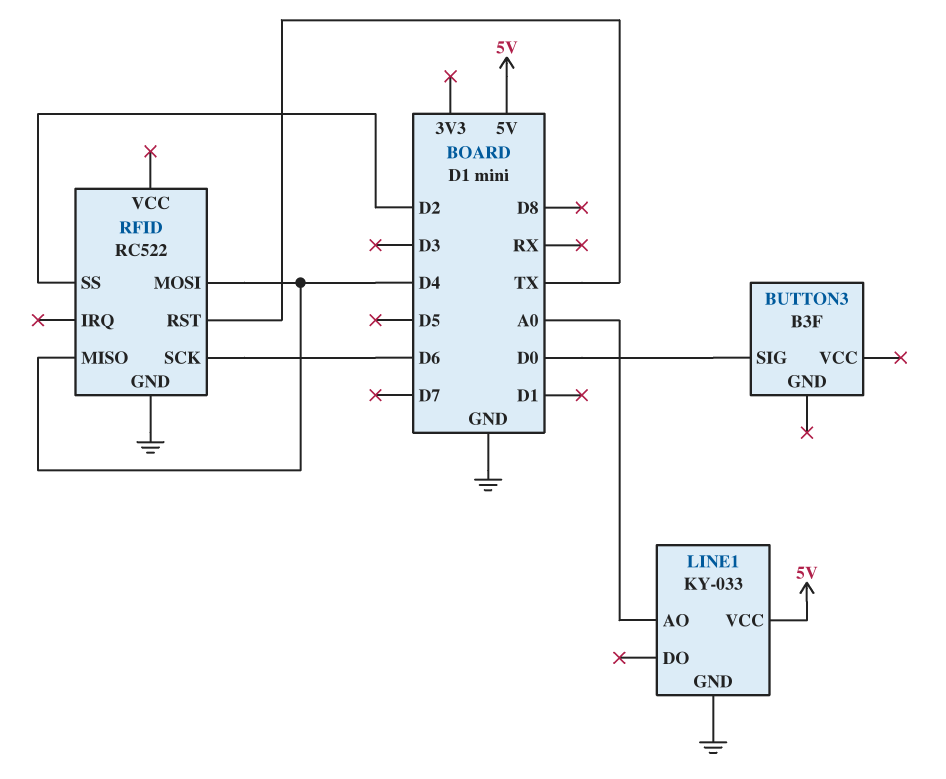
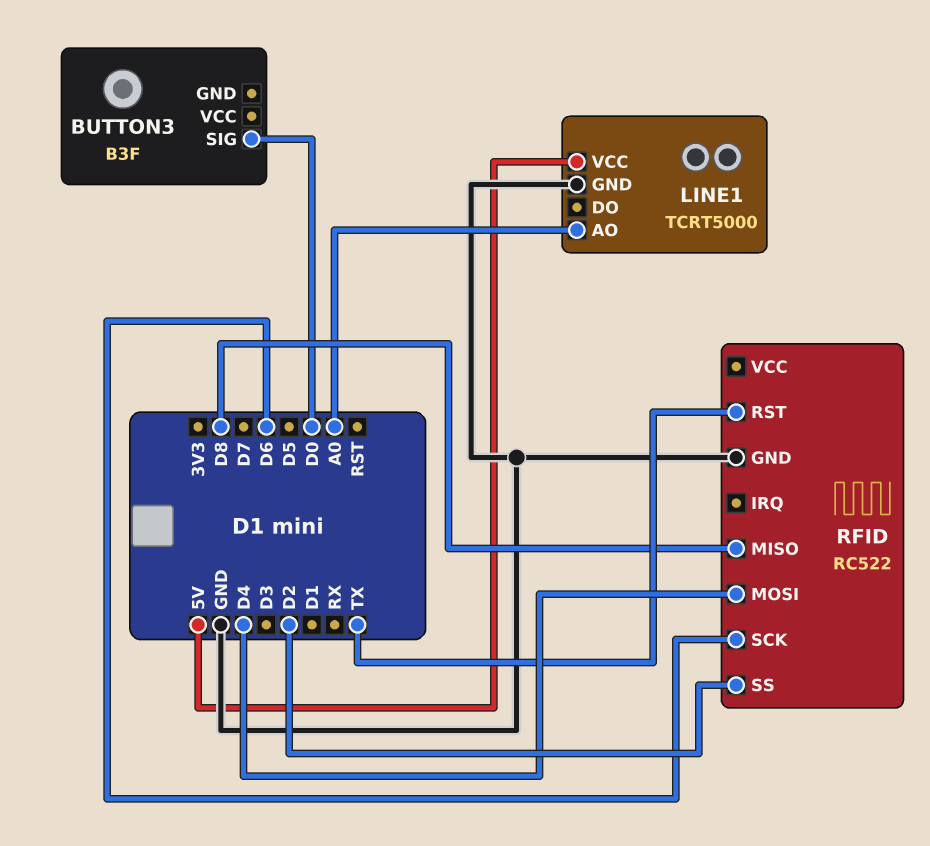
LINE1: KY-033 -> TCRT5000
RFID pin MISO: D4 -> D8

